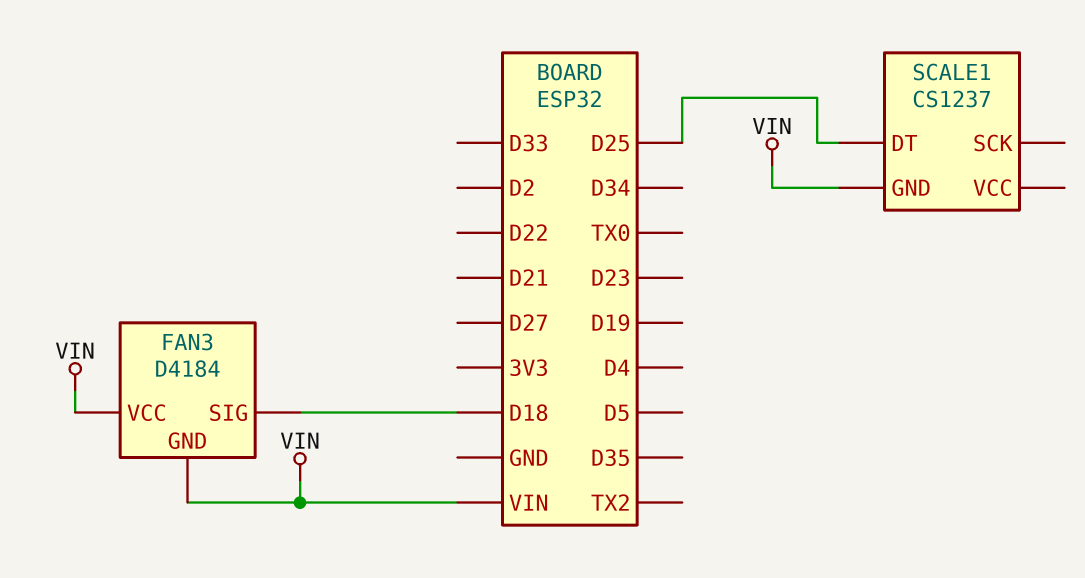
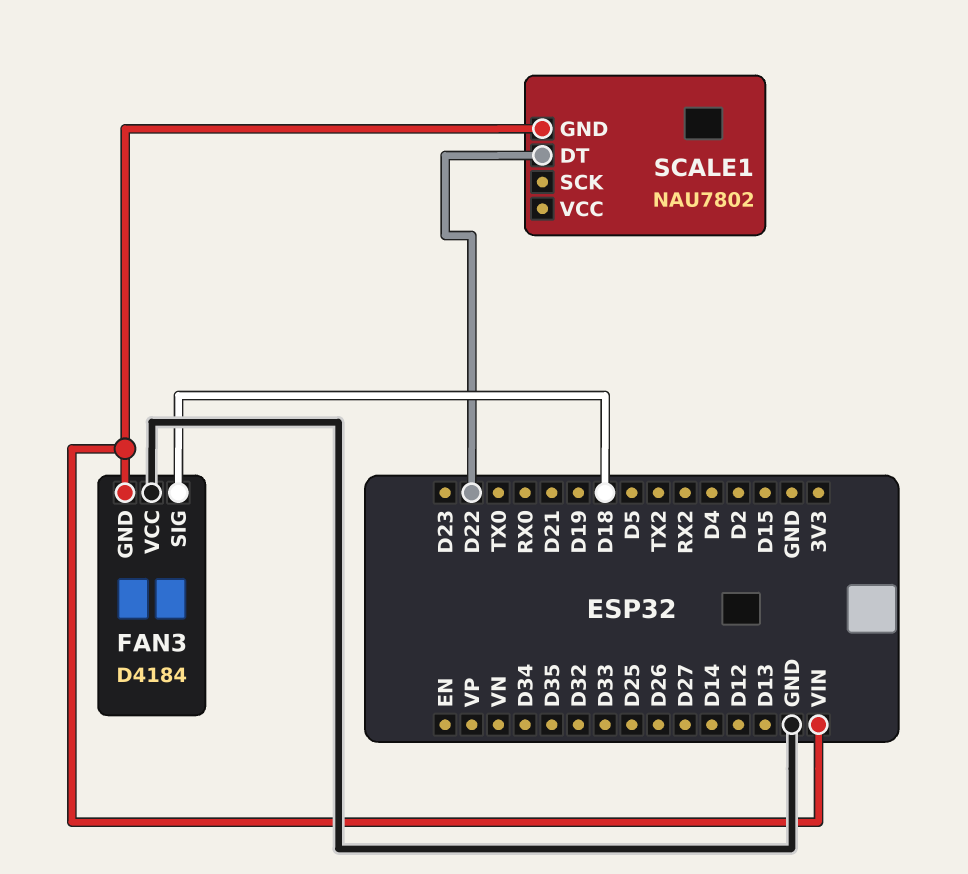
FAN3 pin VCC: VIN -> GND
SCALE1: CS1237 -> NAU7802
SCALE1 pin DT: D25 -> D22

